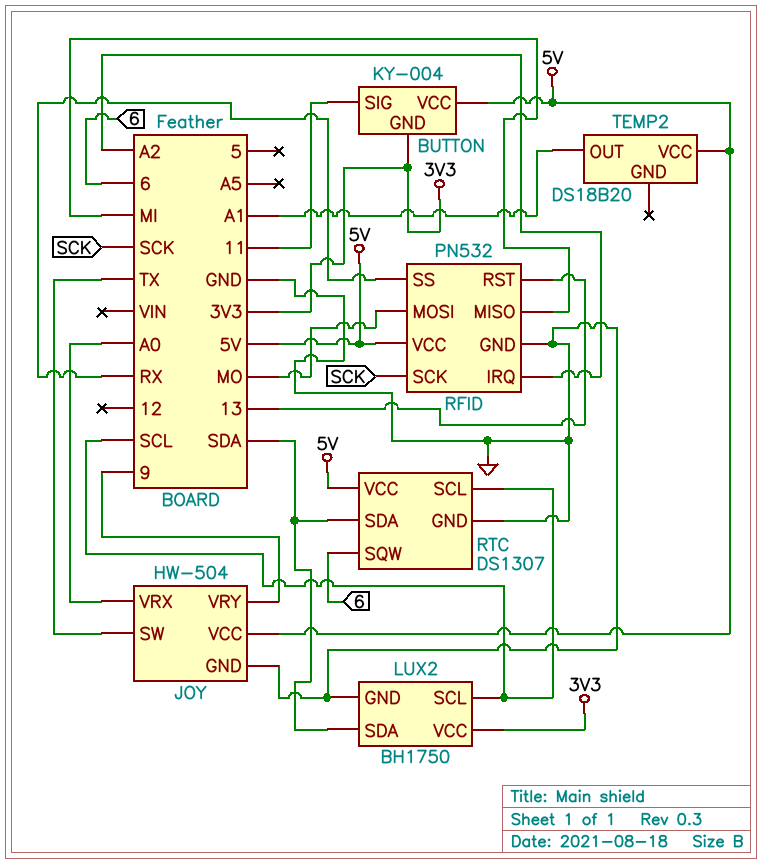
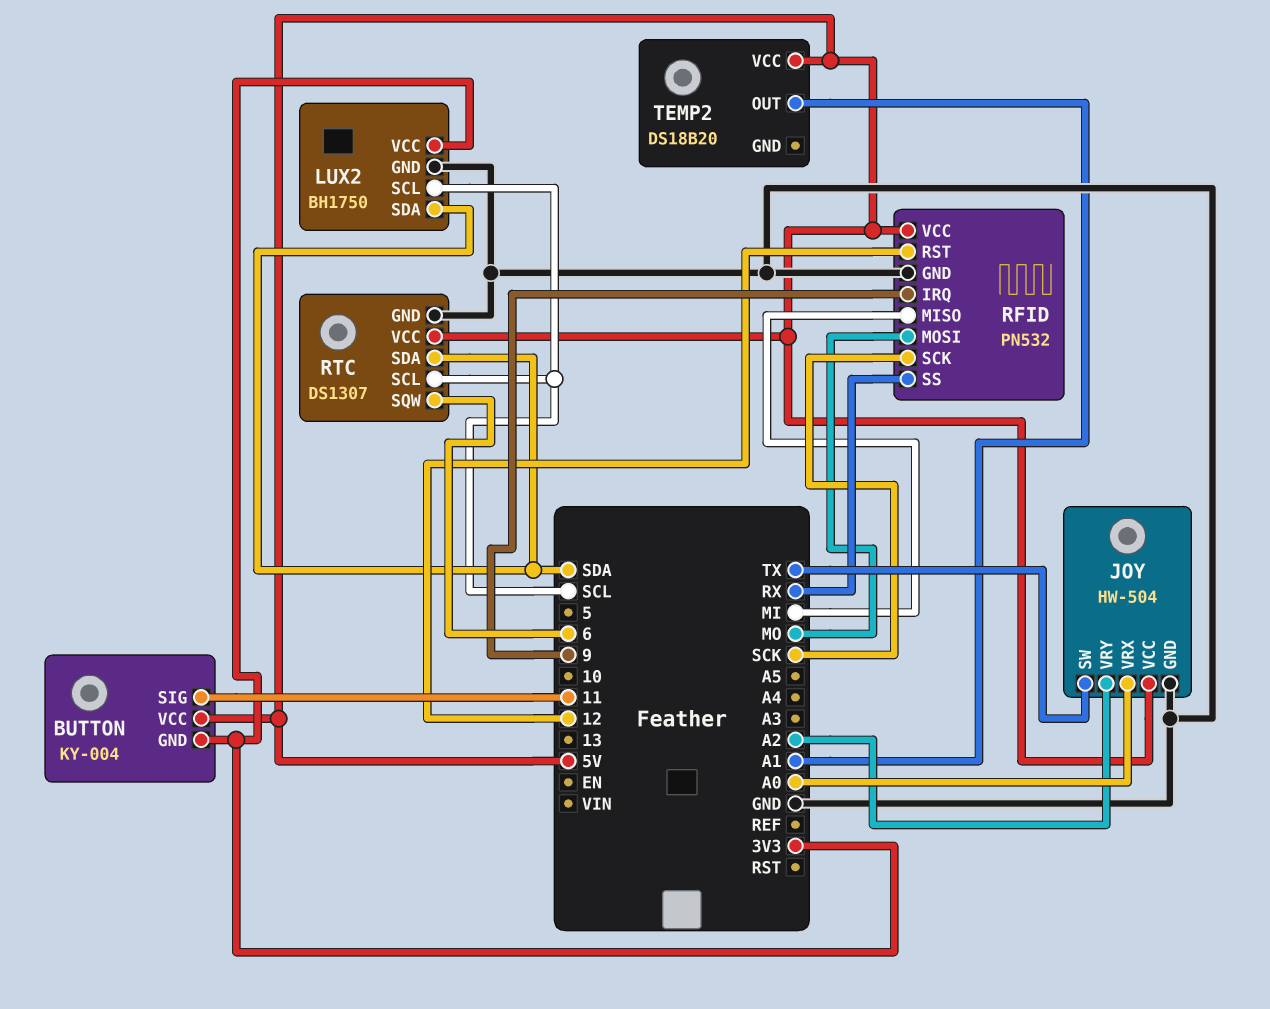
JOY pin VRY: 9 -> A2
RFID pin IRQ: A2 -> 9
RFID pin RST: 13 -> 12

